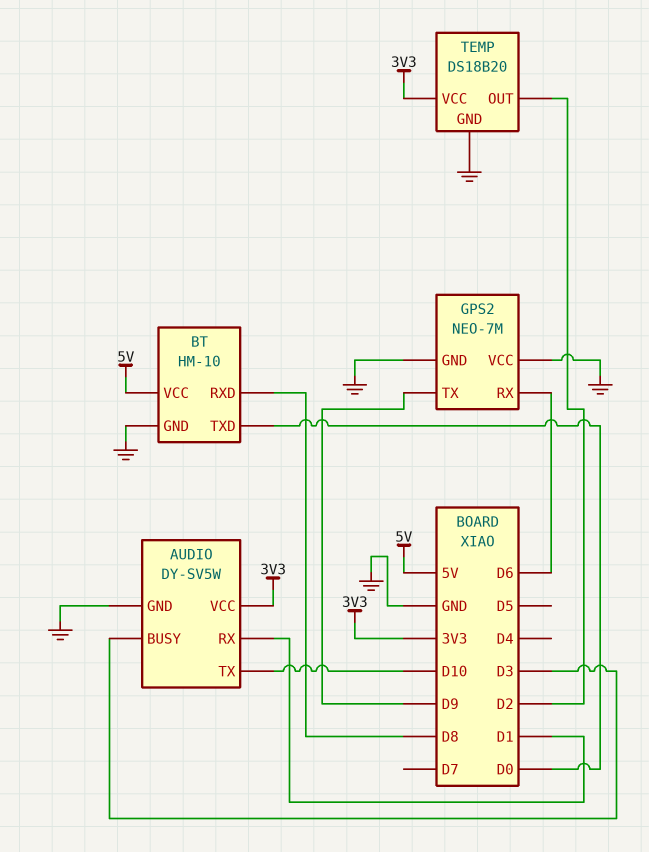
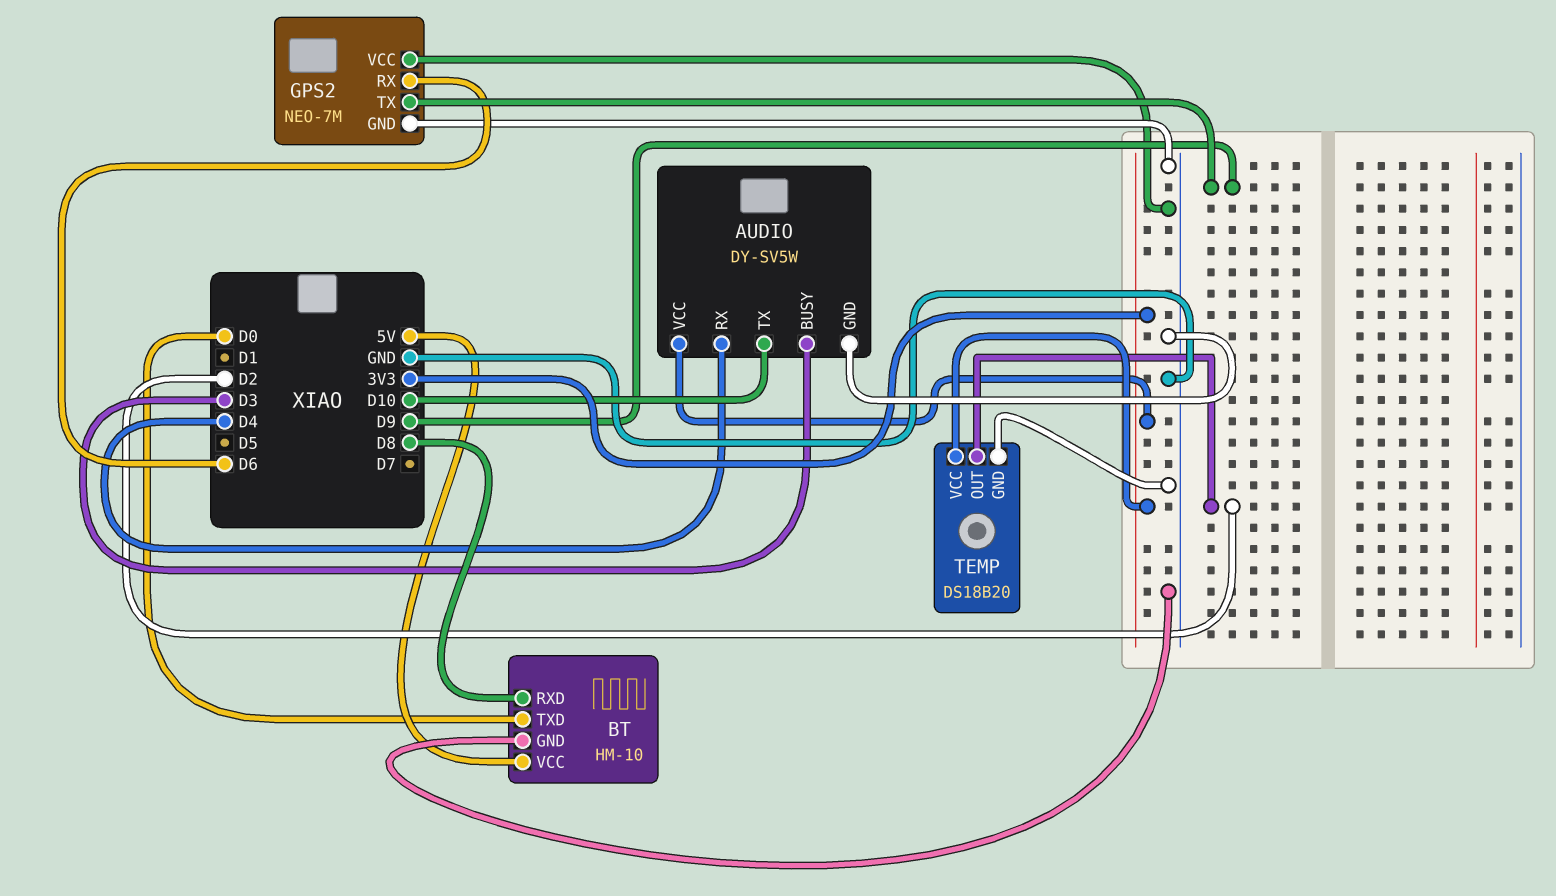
AUDIO pin RX: D1 -> D4

